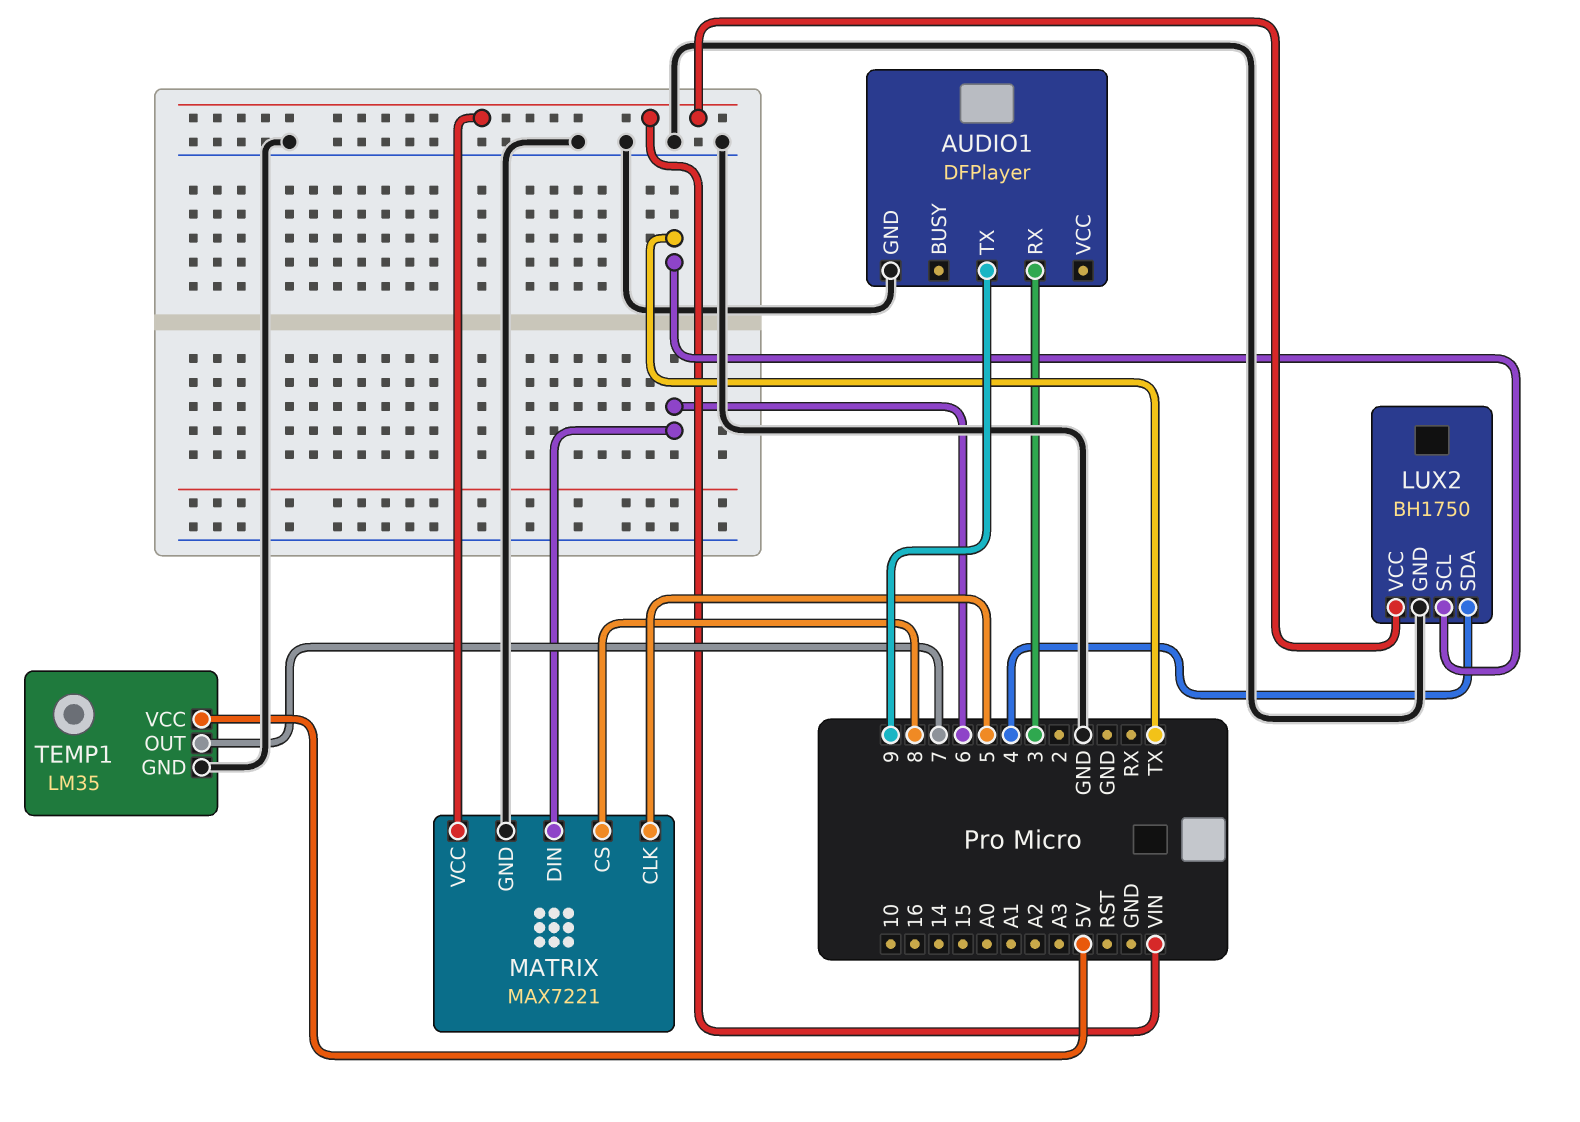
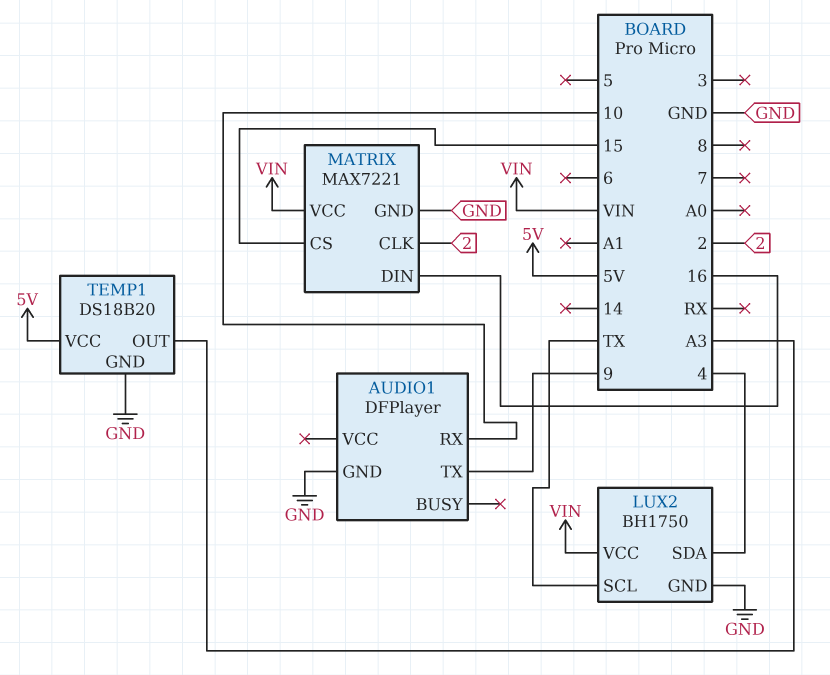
AUDIO1 pin RX: 3 -> 10
MATRIX pin CLK: 5 -> 2
MATRIX pin CS: 8 -> 15
MATRIX pin DIN: 6 -> 16
TEMP1: LM35 -> DS18B20
TEMP1 pin OUT: 7 -> A3

